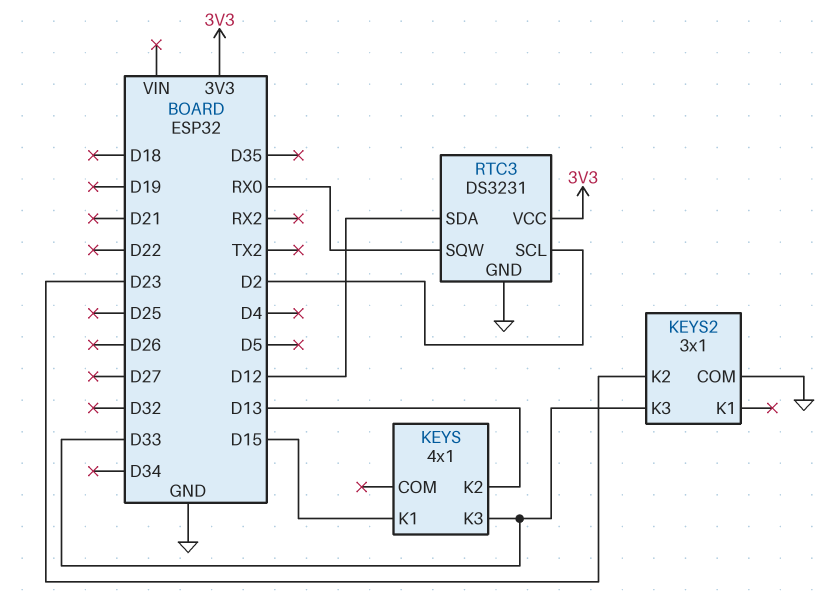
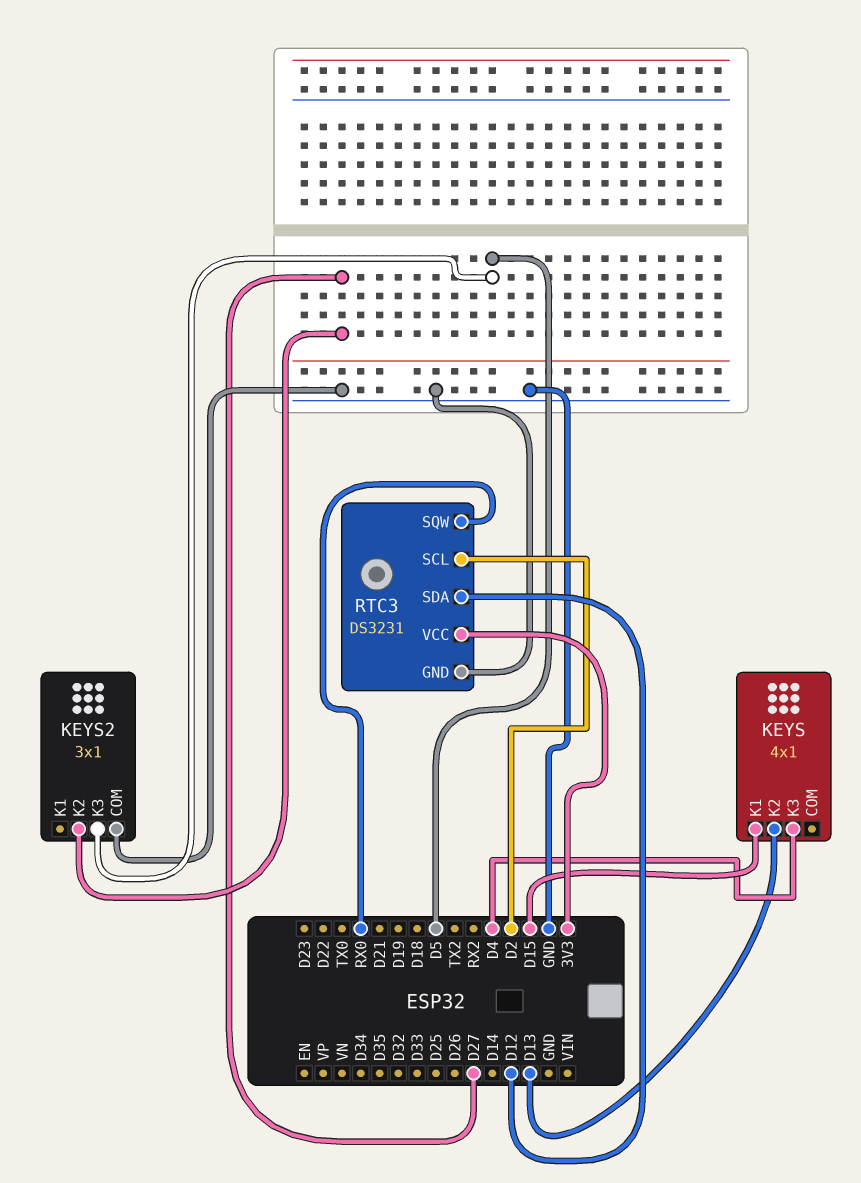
KEYS pin K3: D33 -> D4
KEYS2 pin K2: D23 -> D27
KEYS2 pin K3: D33 -> D5

